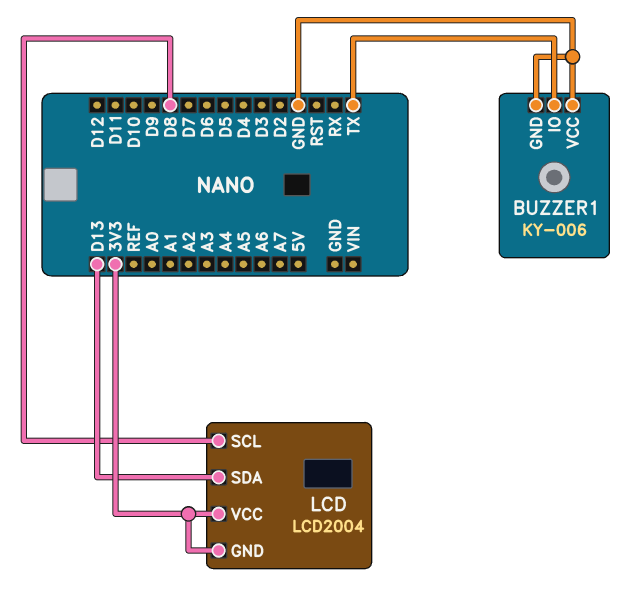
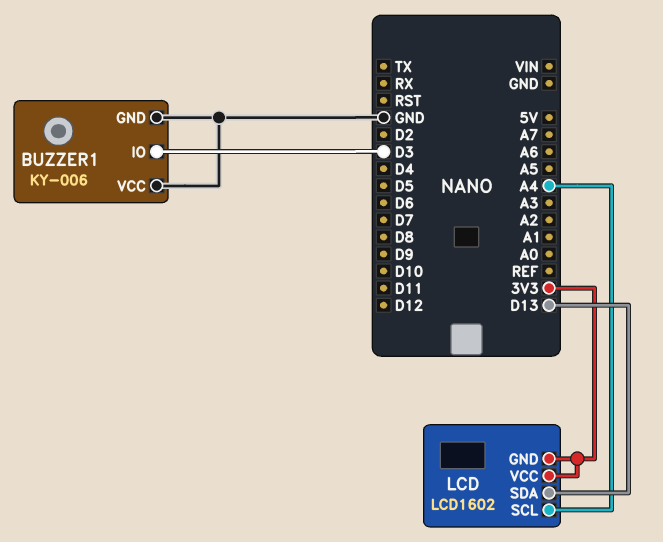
BUZZER1 pin IO: TX -> D3
LCD: LCD2004 -> LCD1602
LCD pin SCL: D8 -> A4

